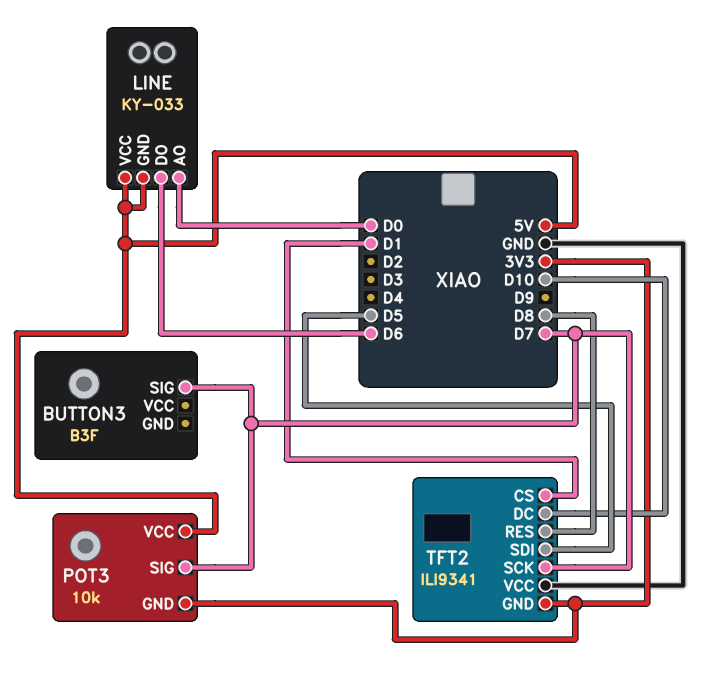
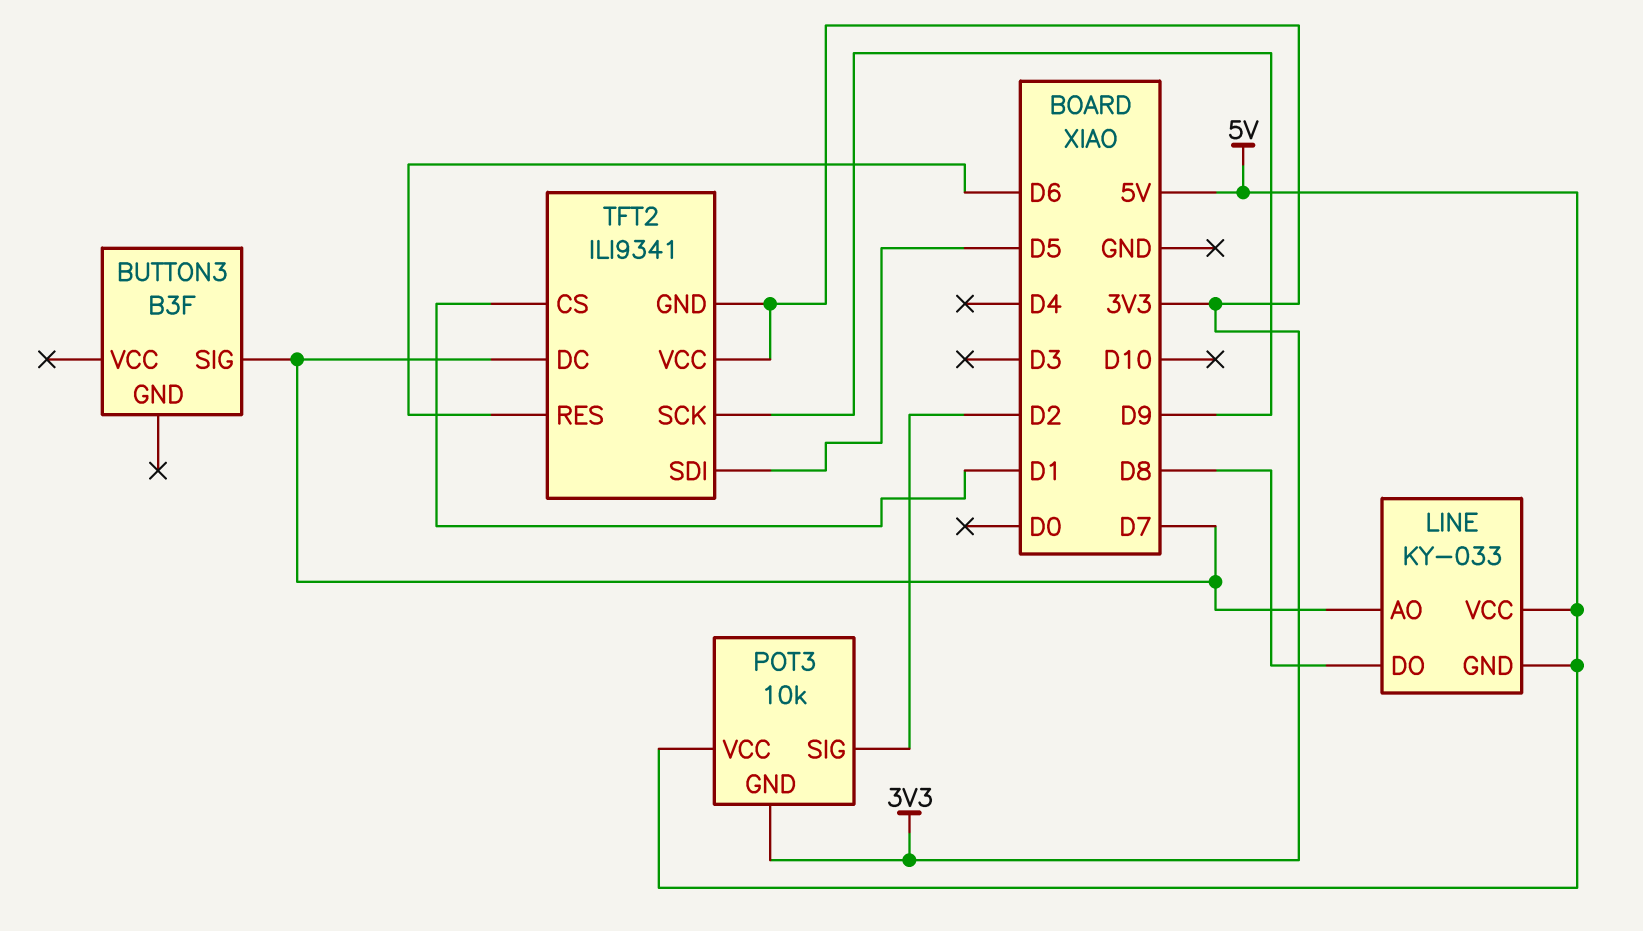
LINE pin AO: D0 -> D7
LINE pin DO: D6 -> D8
POT3 pin SIG: D7 -> D2
TFT2 pin DC: D10 -> D7
TFT2 pin RES: D8 -> D6
TFT2 pin SCK: D7 -> D9
TFT2 pin VCC: GND -> 3V3

